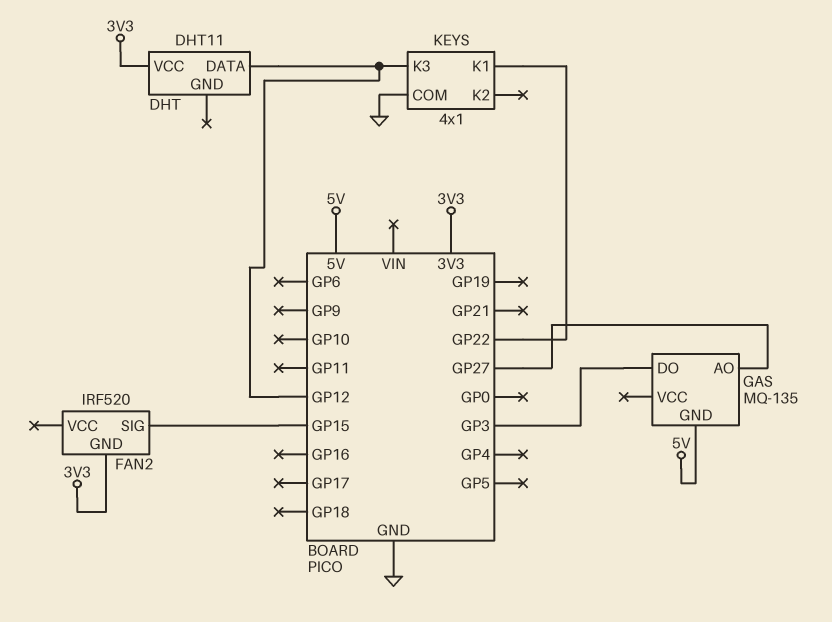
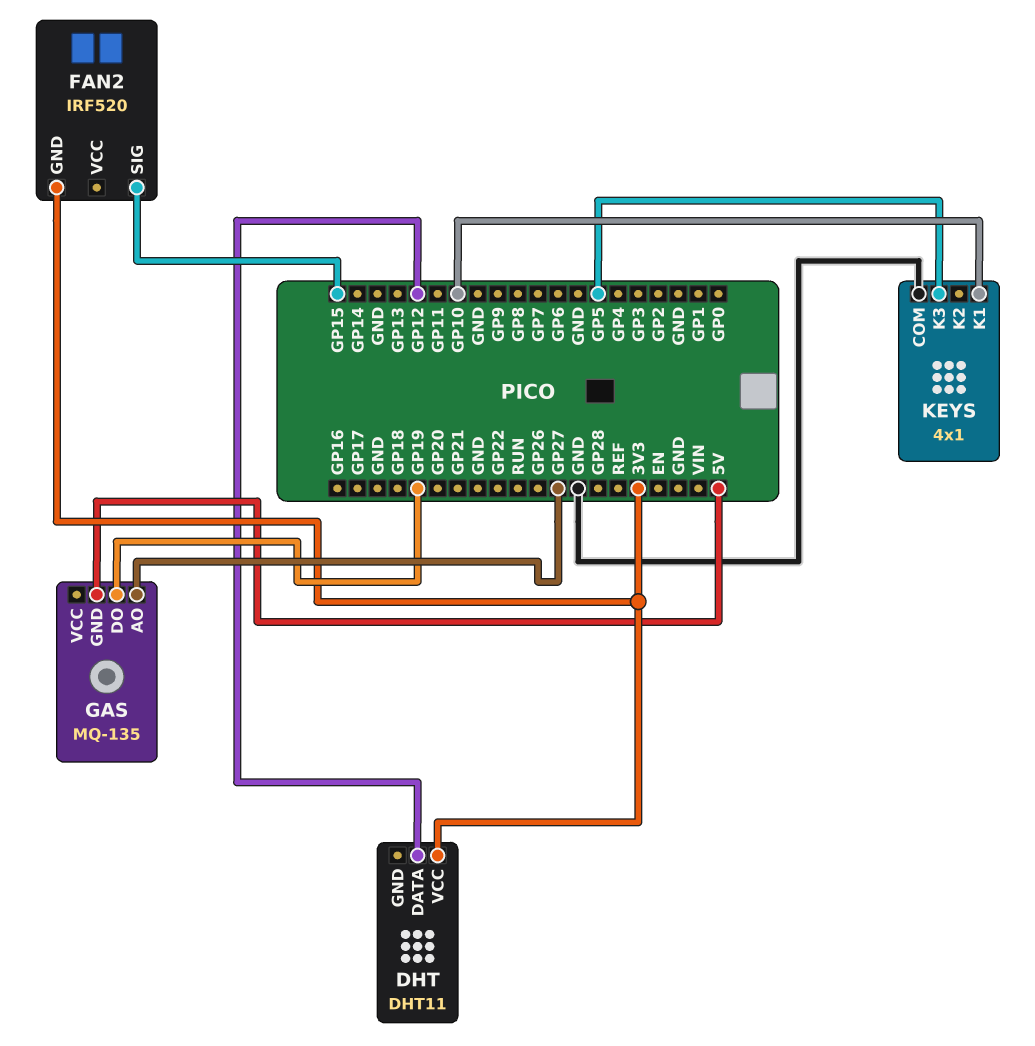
GAS pin DO: GP3 -> GP19
KEYS pin K1: GP22 -> GP10
KEYS pin K3: GP12 -> GP5

